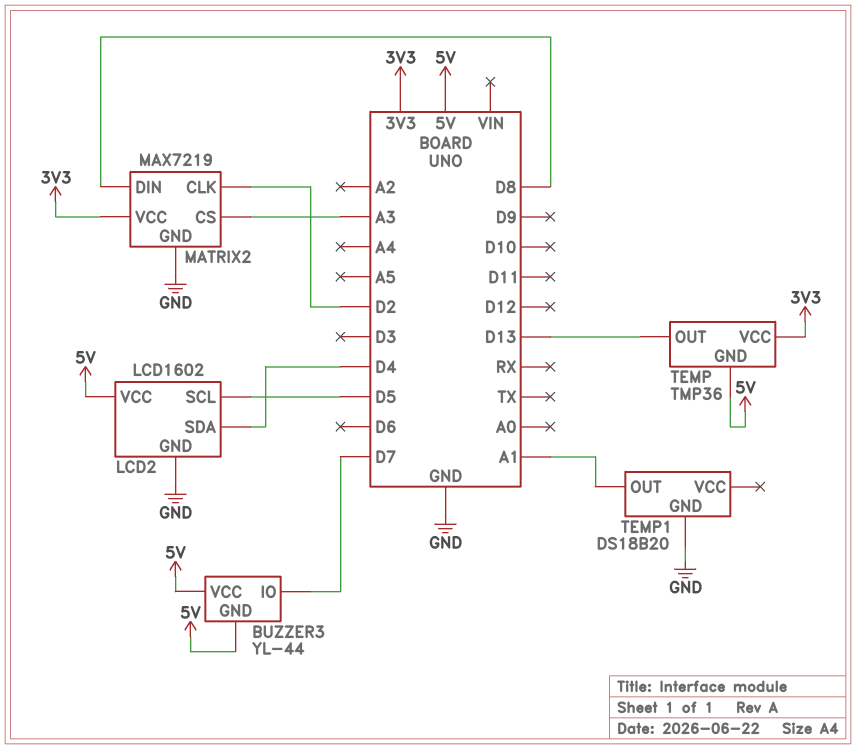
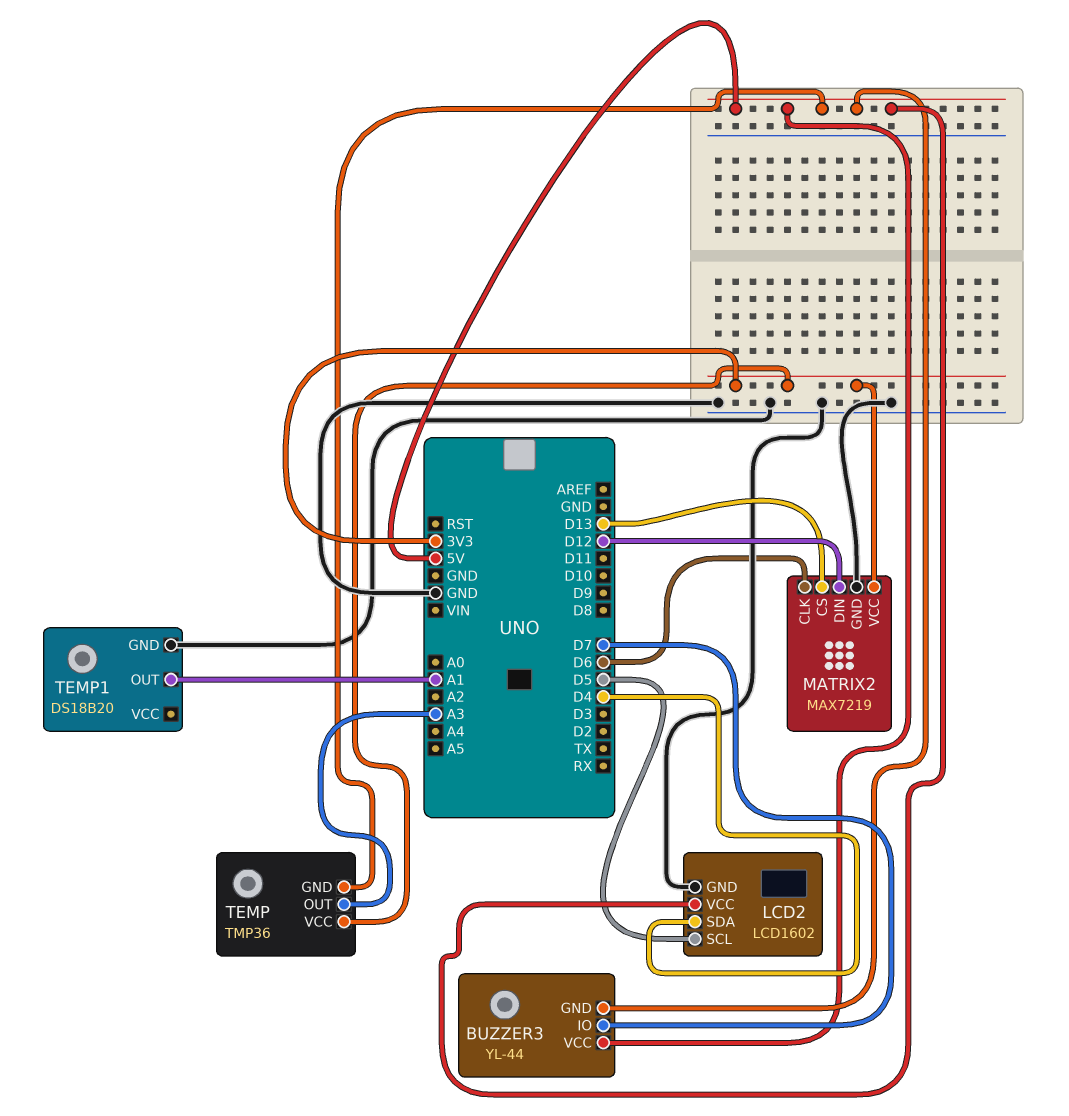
MATRIX2 pin CLK: D2 -> D6
MATRIX2 pin CS: A3 -> D13
MATRIX2 pin DIN: D8 -> D12
TEMP pin OUT: D13 -> A3

